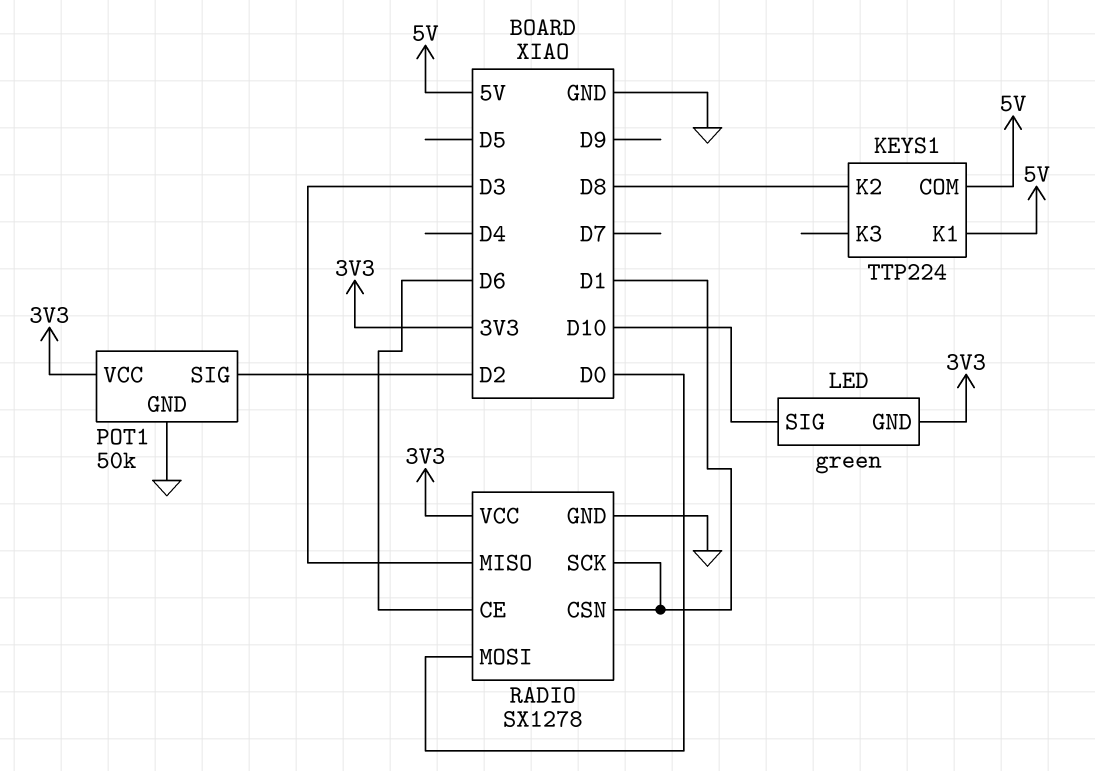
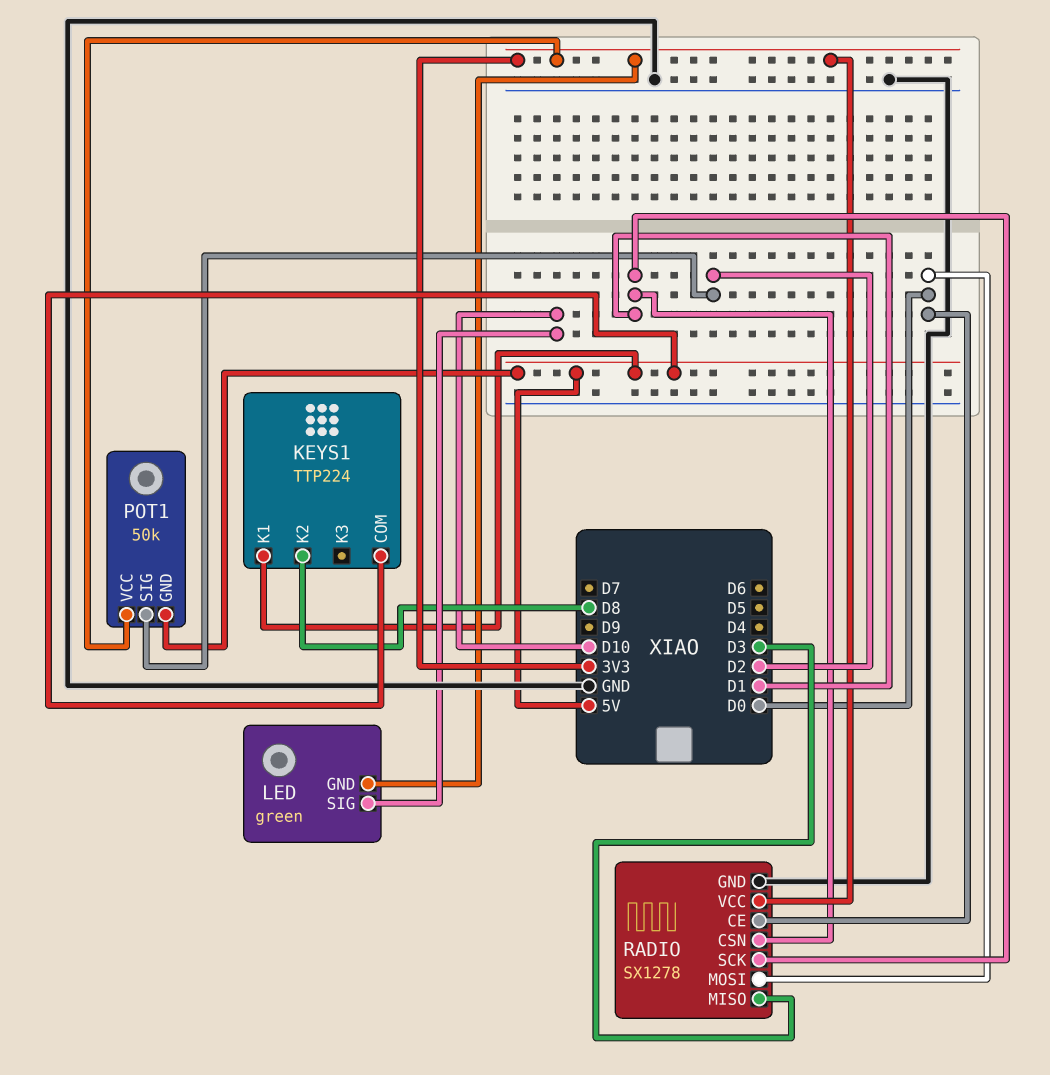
POT1 pin GND: GND -> 5V
RADIO pin CE: D6 -> D0

